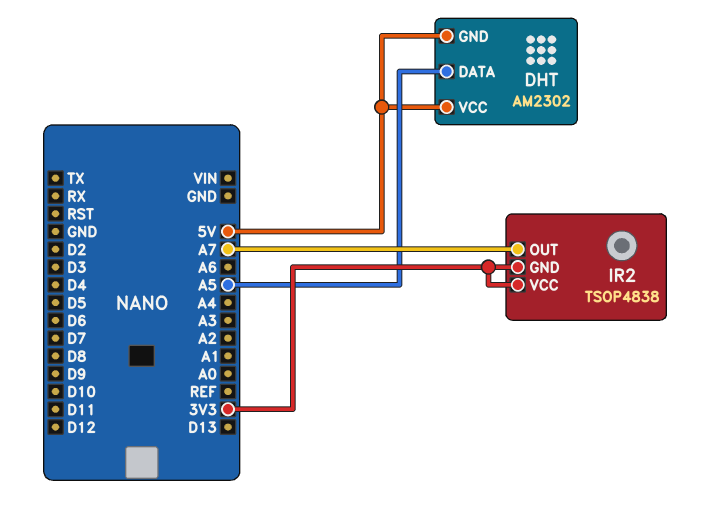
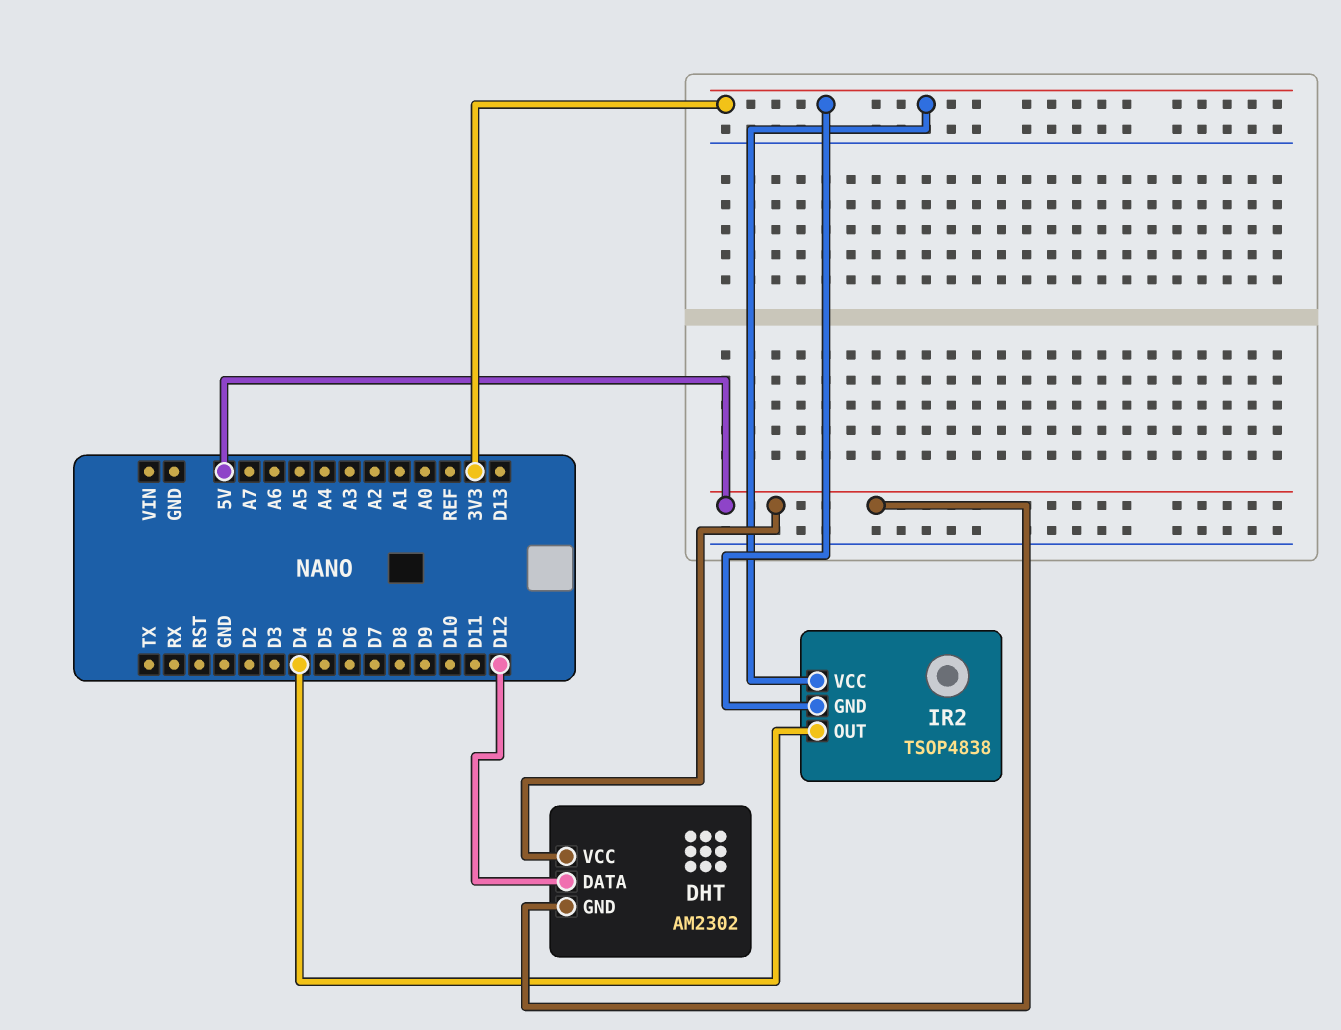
DHT pin DATA: A5 -> D12
IR2 pin OUT: A7 -> D4

